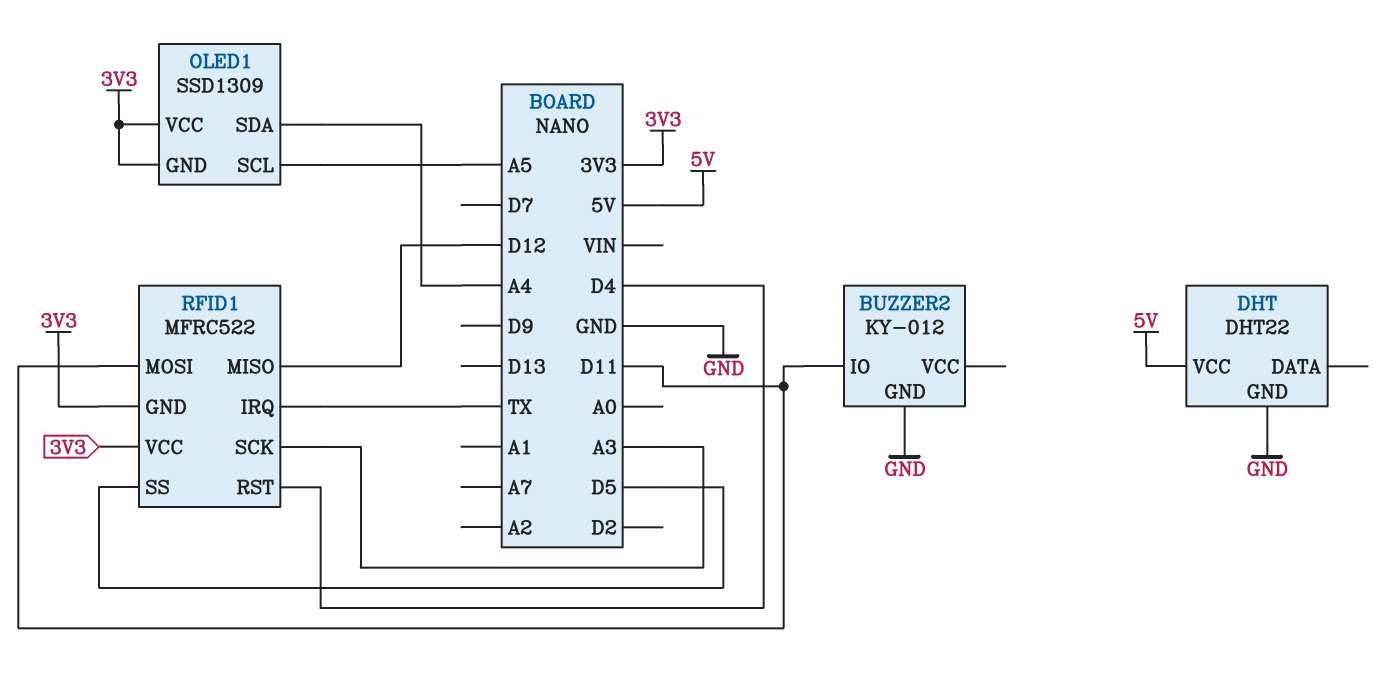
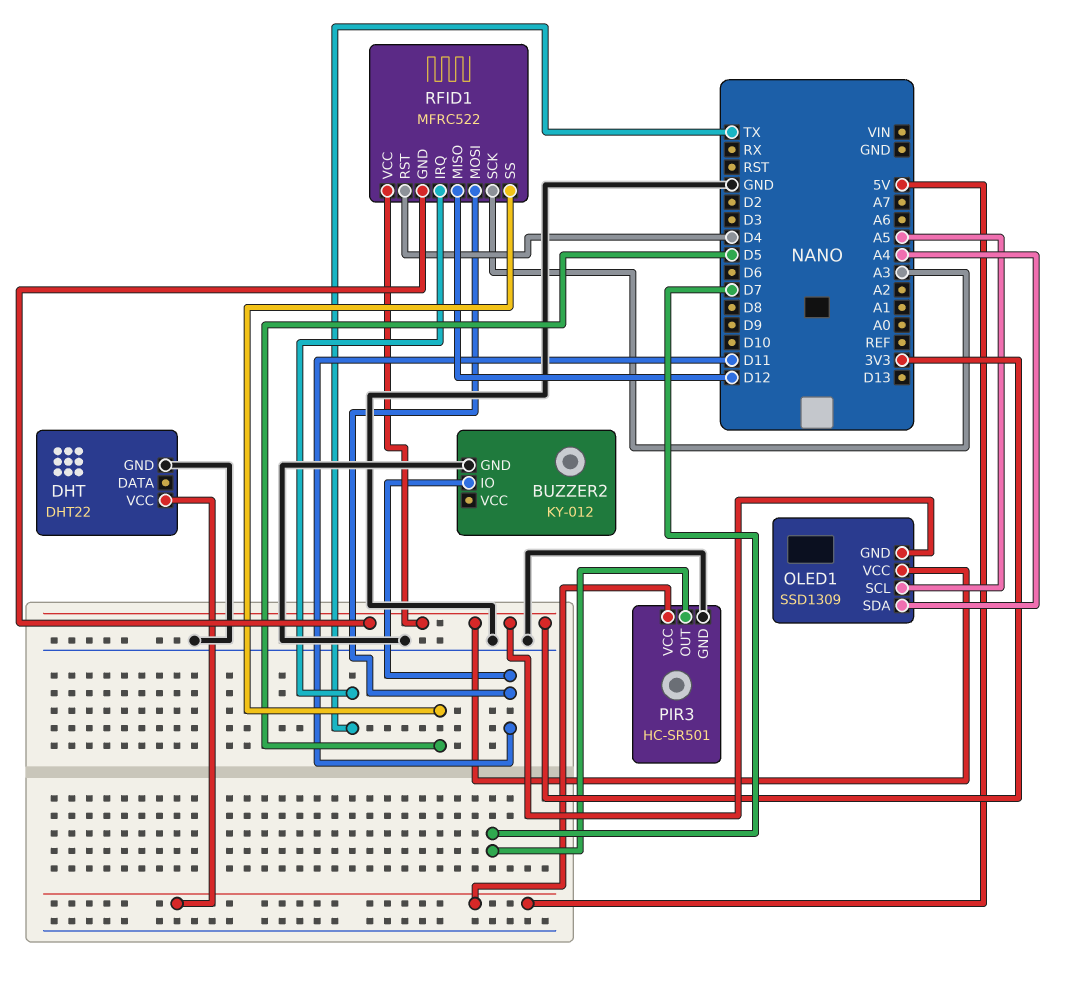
PIR3: none -> HC-SR501
PIR3 pin GND: none -> GND
PIR3 pin OUT: none -> D7
PIR3 pin VCC: none -> 5V

